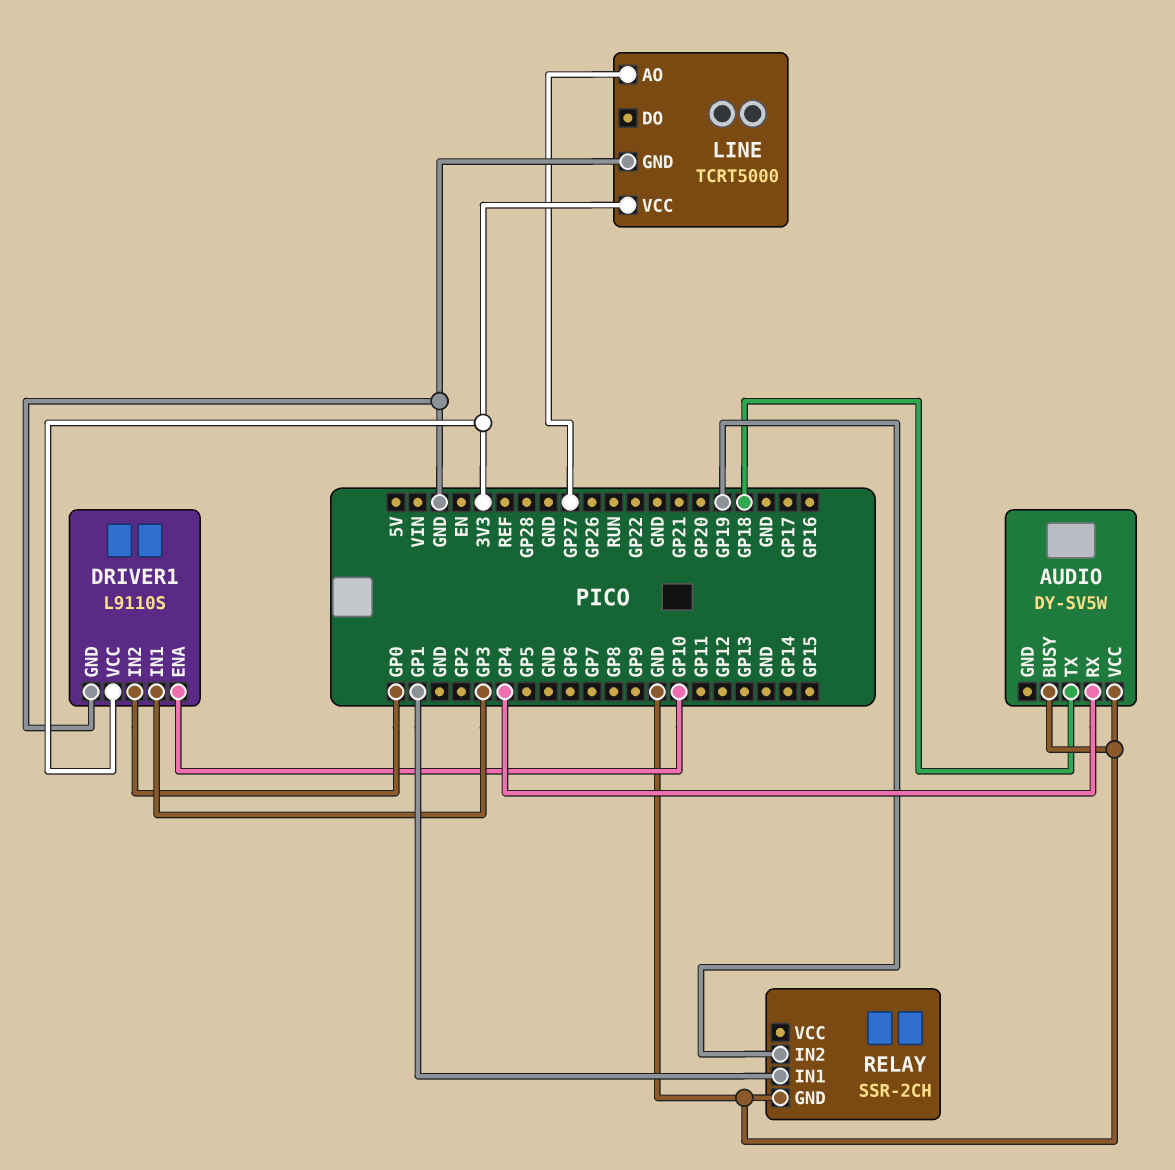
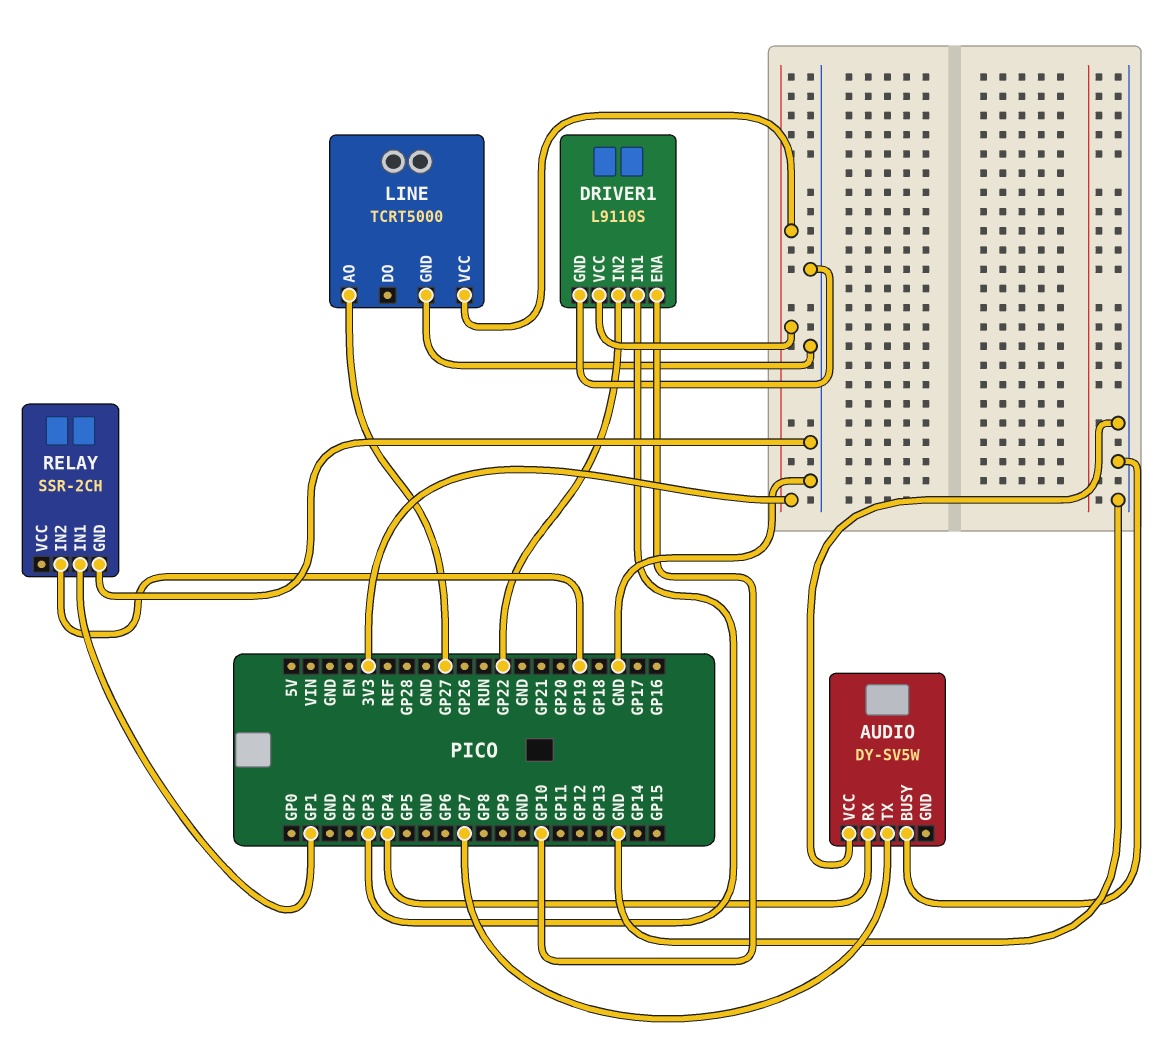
AUDIO pin TX: GP18 -> GP7
DRIVER1 pin IN2: GP0 -> GP22

